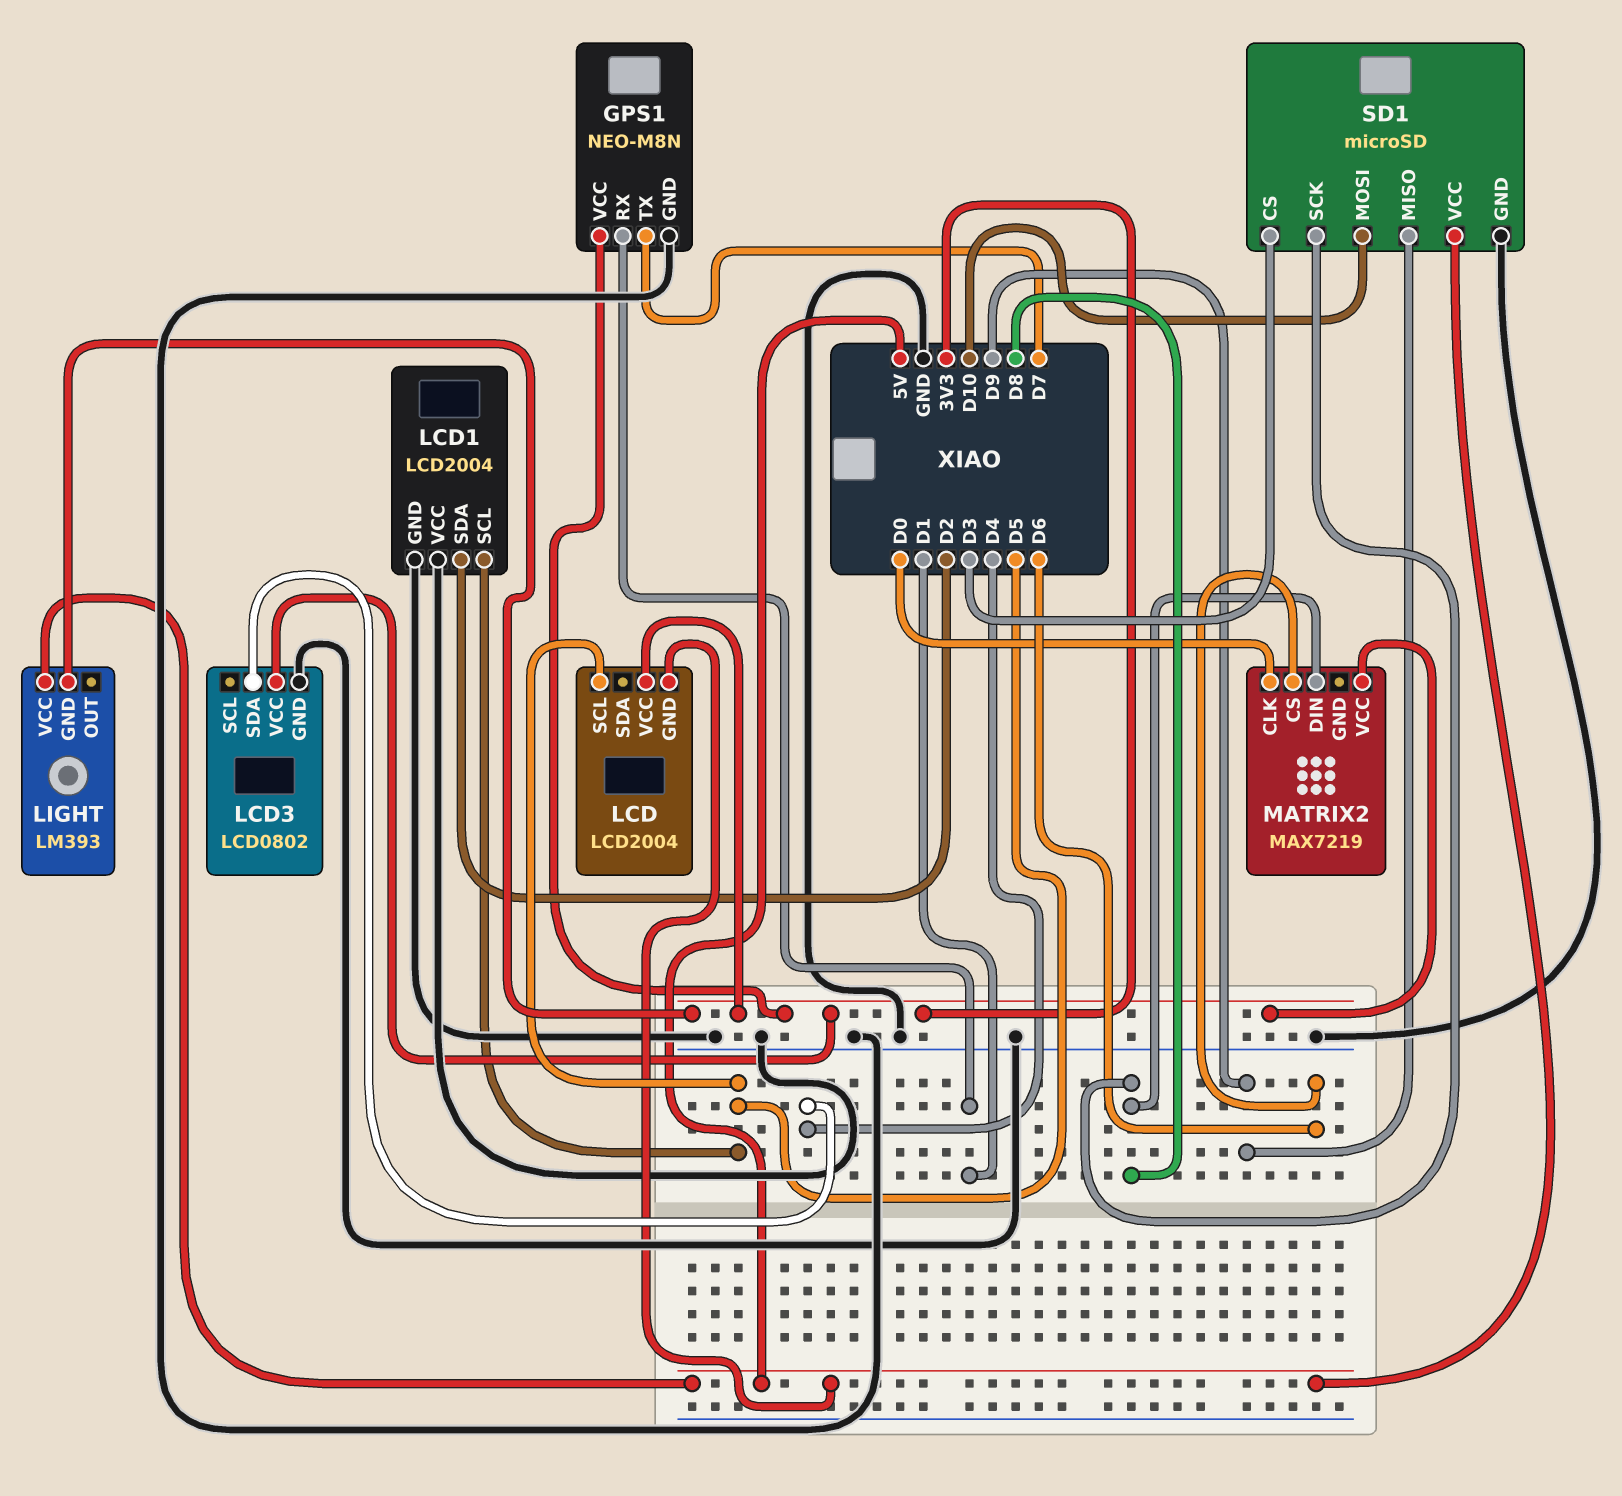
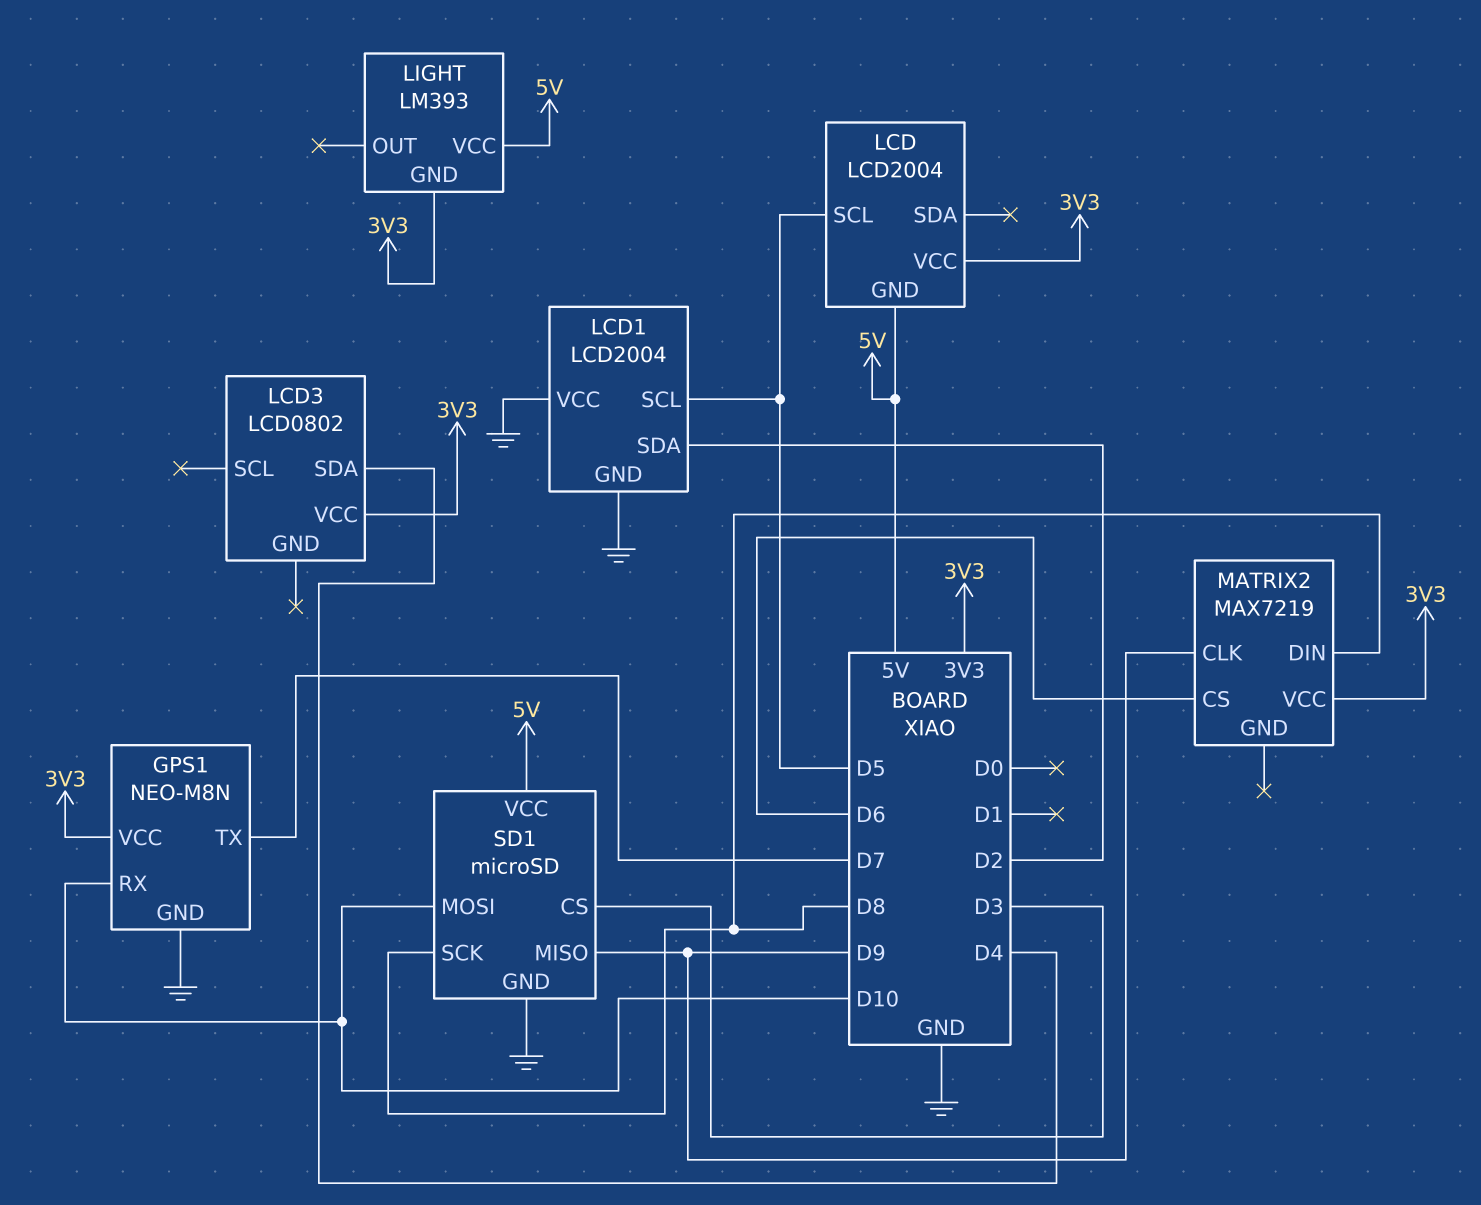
GPS1 pin RX: D1 -> D10
LCD3 pin GND: GND -> none
MATRIX2 pin CLK: D0 -> D9

